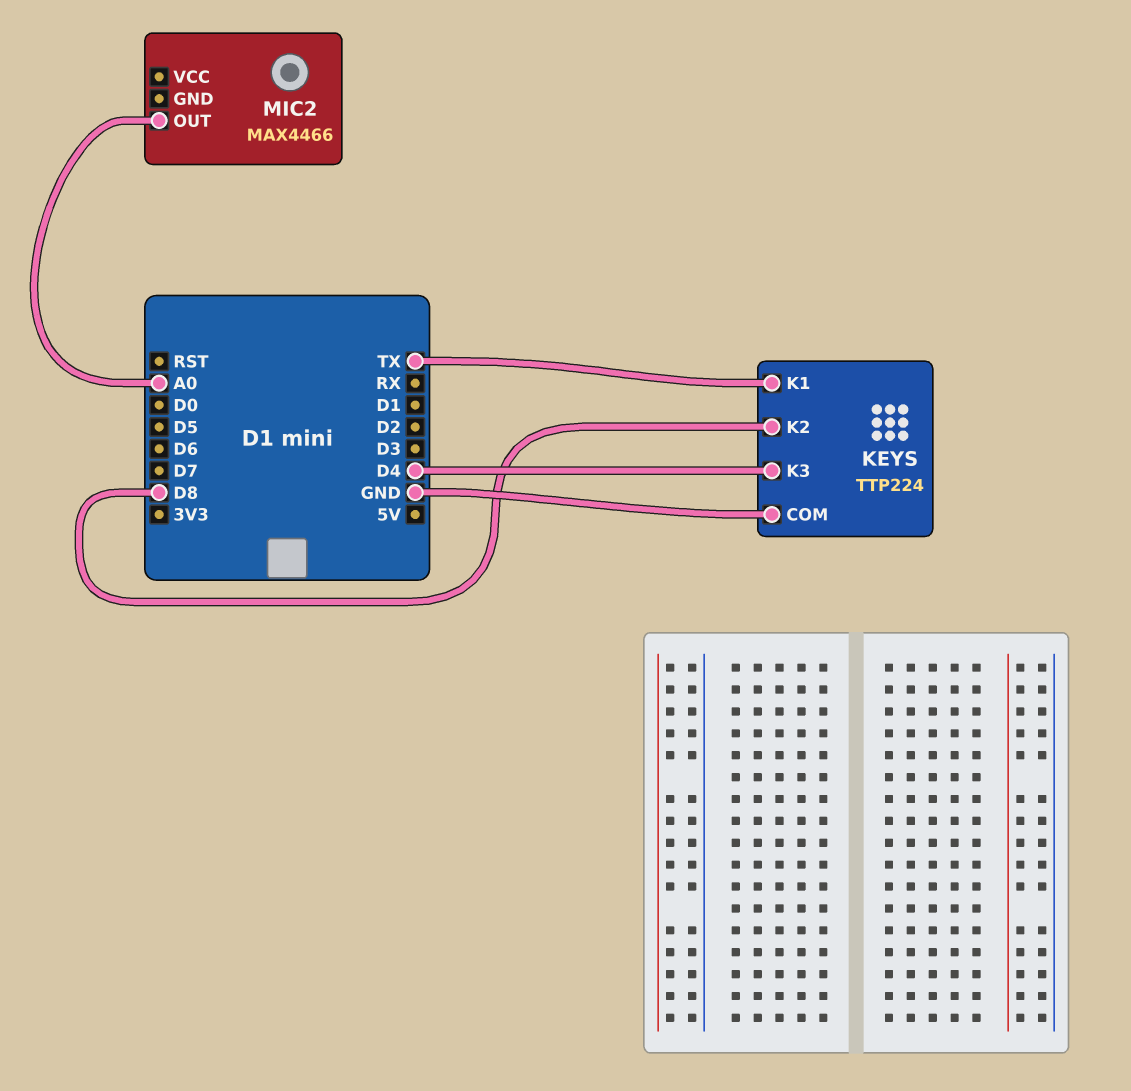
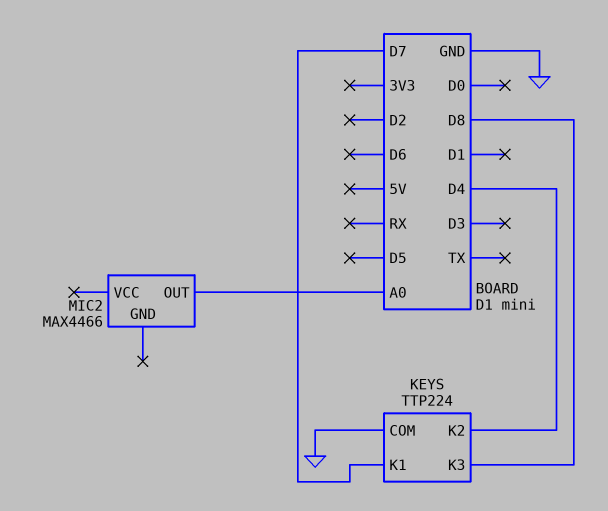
KEYS pin K1: TX -> D7
KEYS pin K2: D8 -> D4
KEYS pin K3: D4 -> D8

